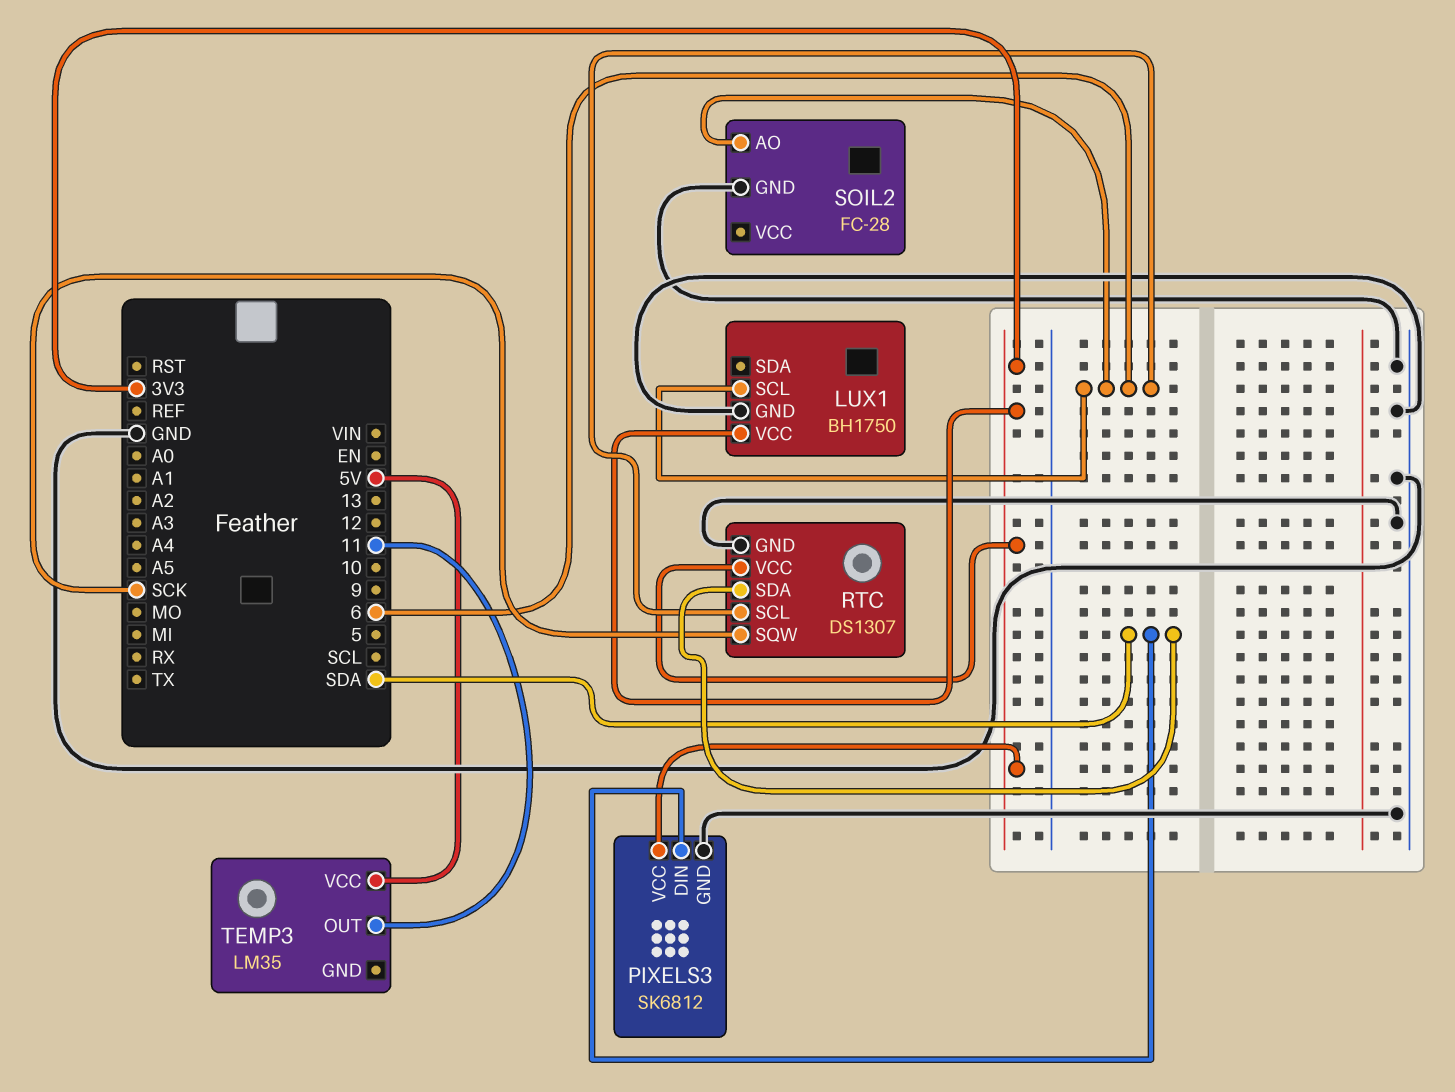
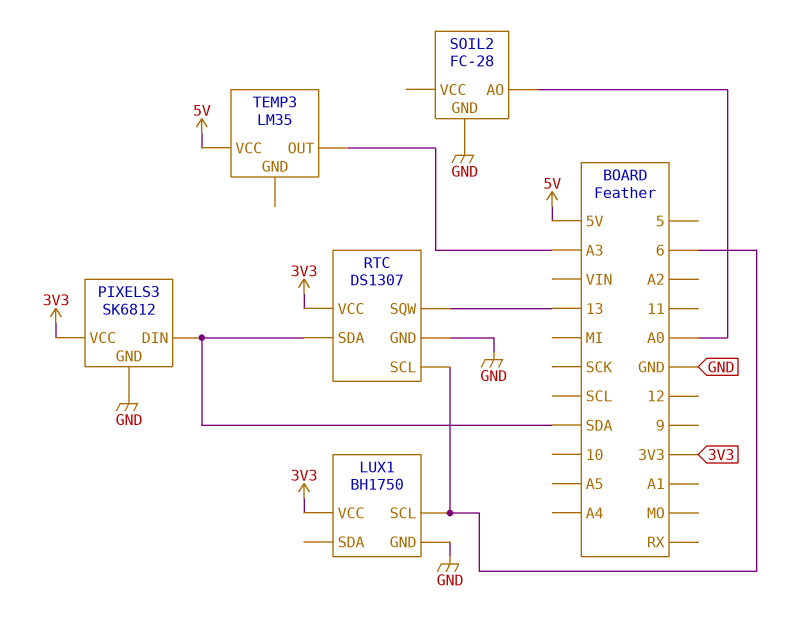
RTC pin SQW: SCK -> 13
SOIL2 pin AO: 6 -> A0
TEMP3 pin OUT: 11 -> A3

